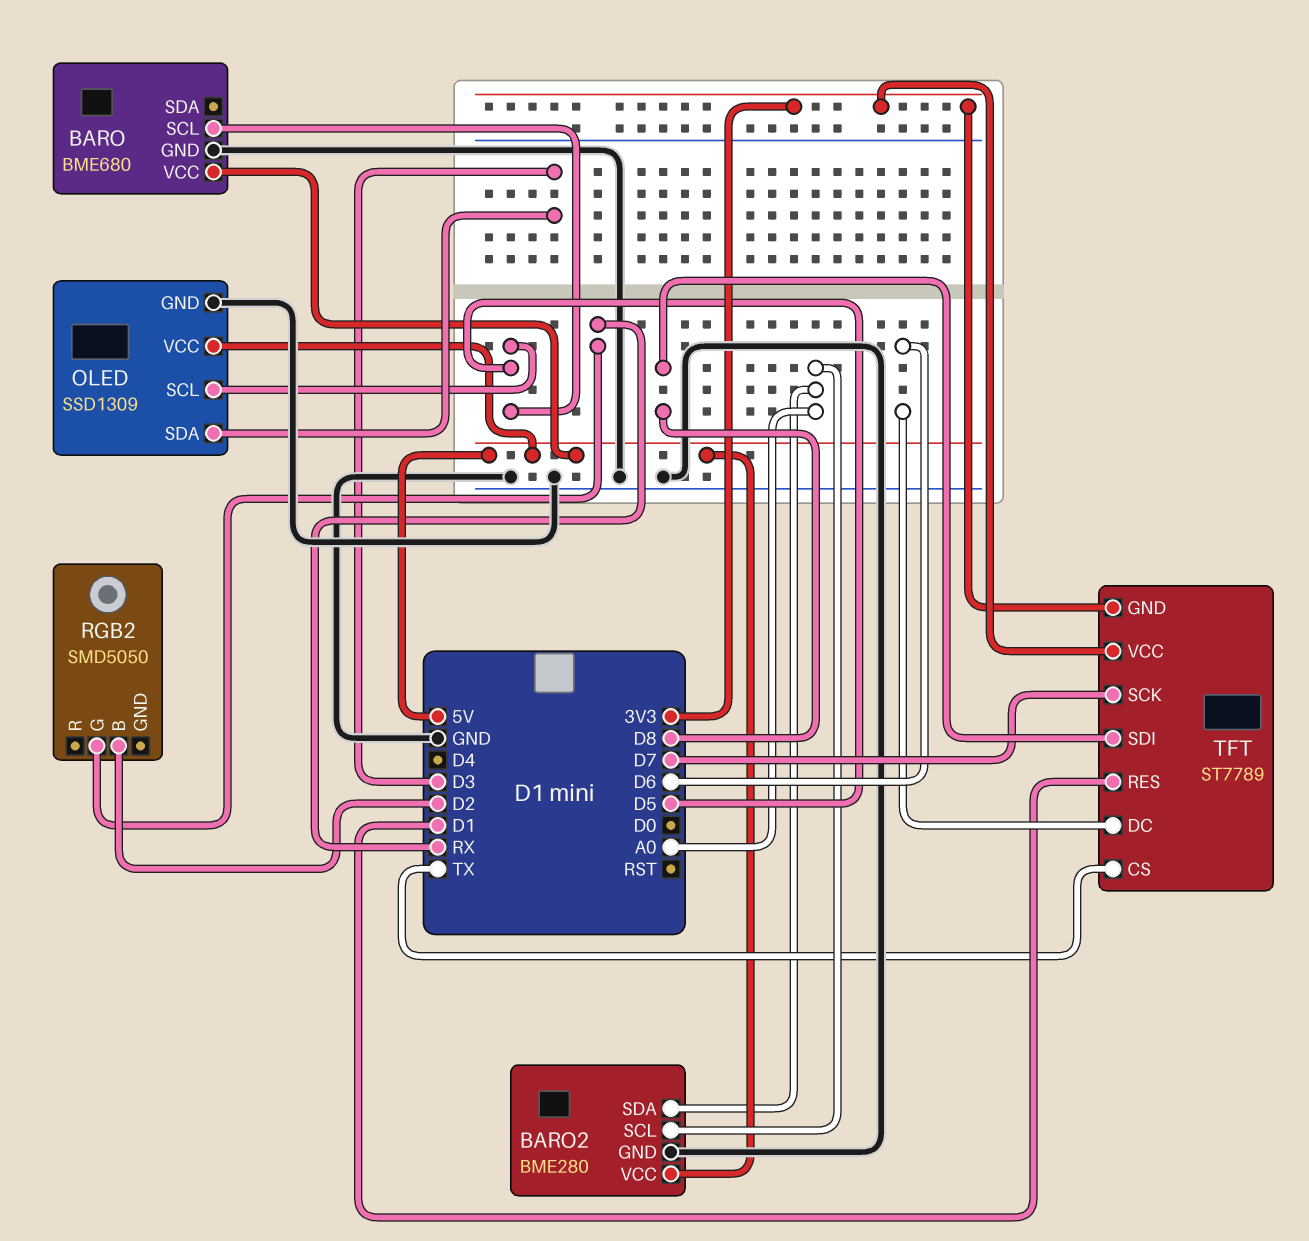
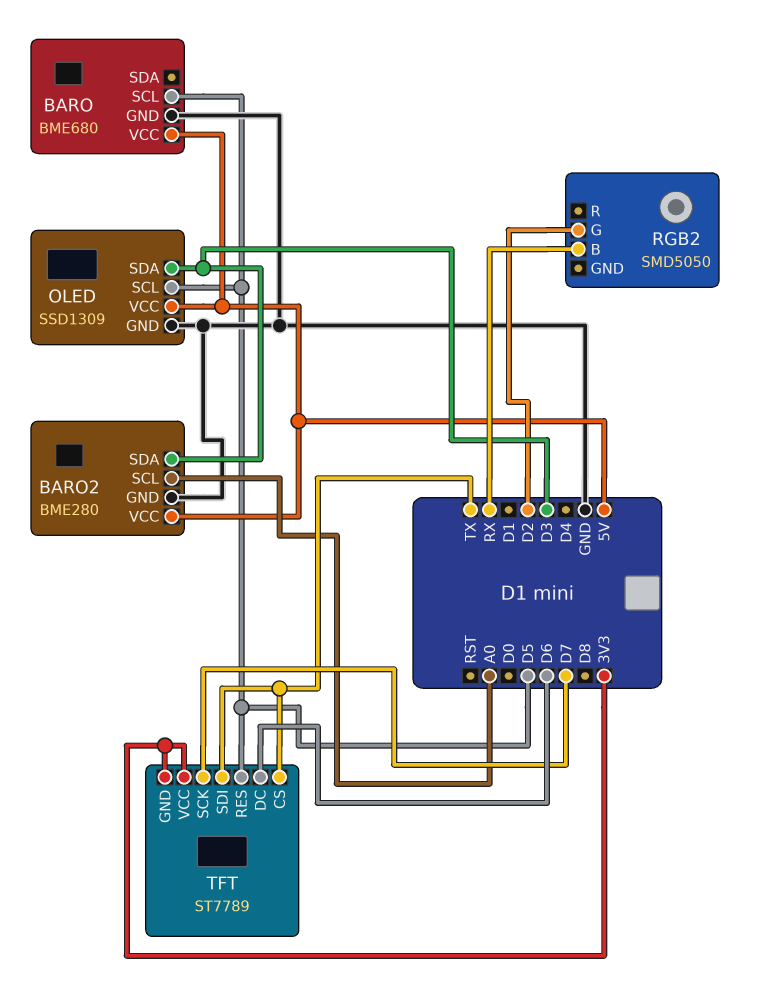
BARO2 pin SDA: A0 -> D3
RGB2 pin B: D2 -> RX
RGB2 pin G: RX -> D2
TFT pin RES: D1 -> D5
TFT pin SDI: D8 -> TX

